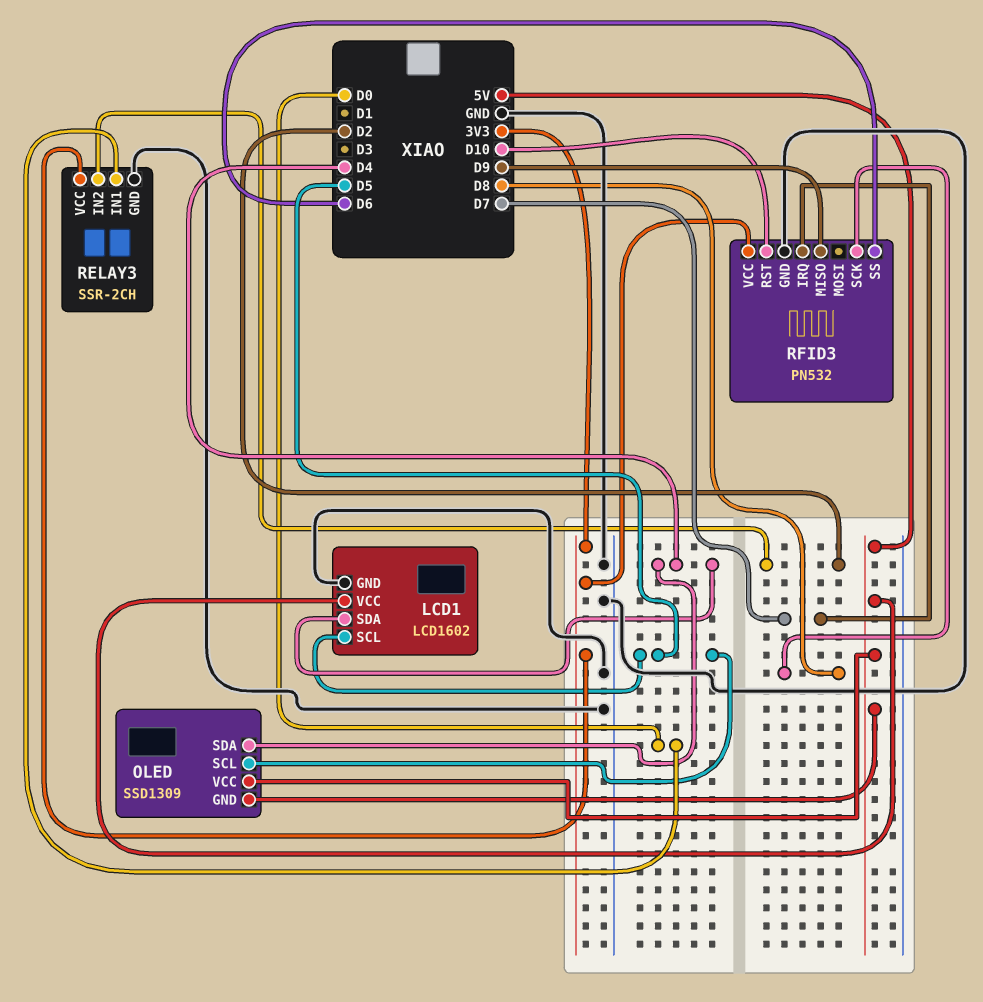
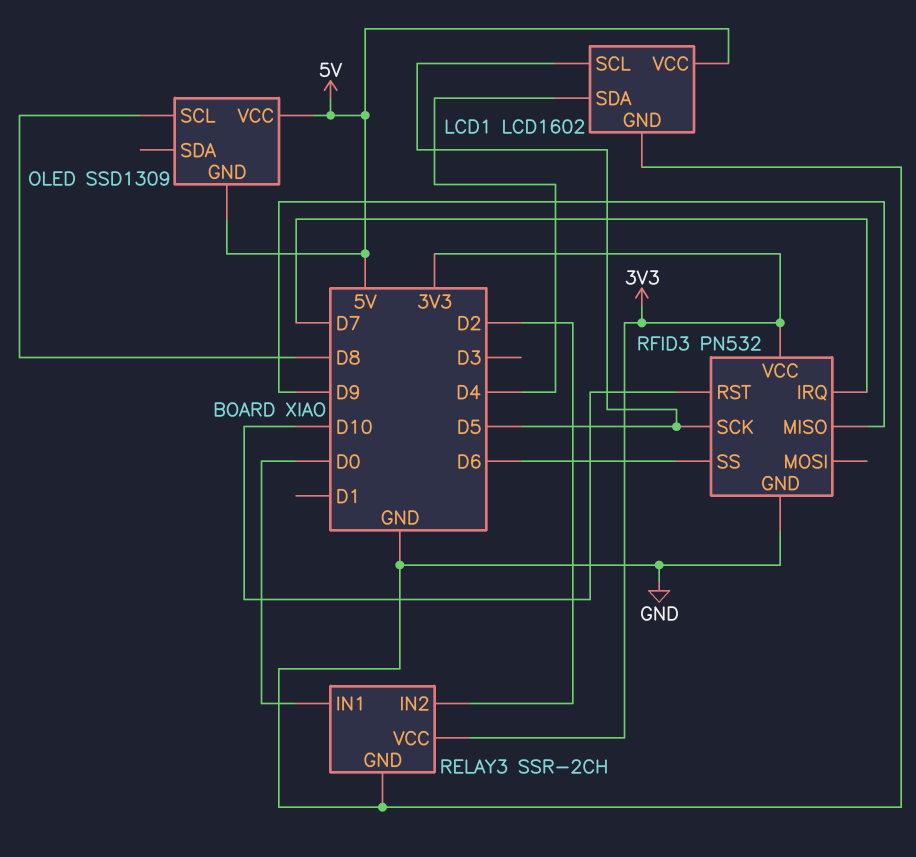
OLED pin SCL: D5 -> D8
OLED pin SDA: D4 -> none
RFID3 pin SCK: D8 -> D5

